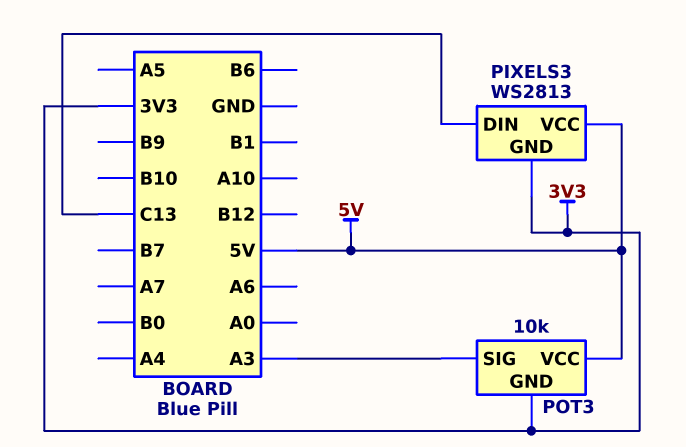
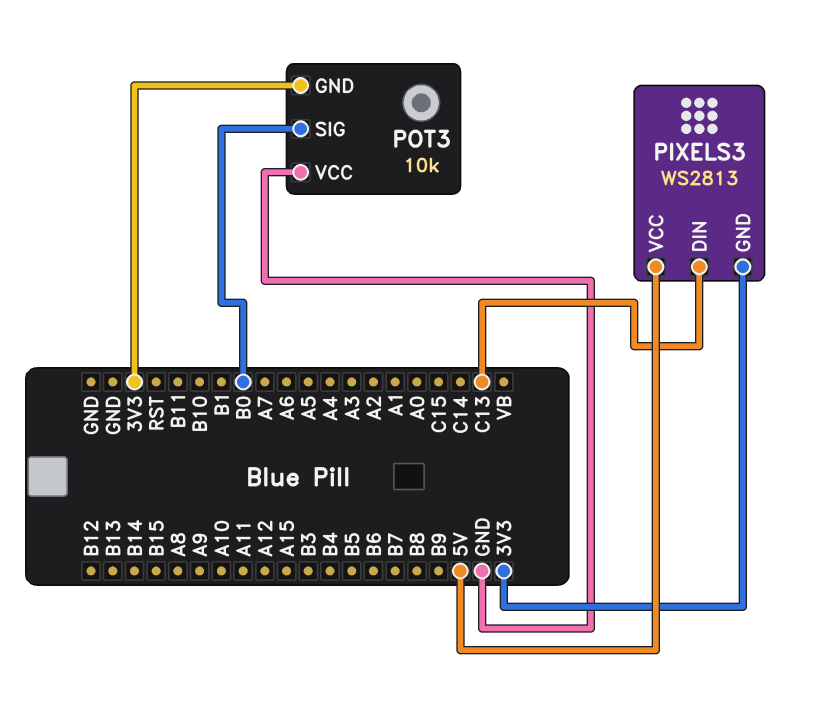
POT3 pin SIG: A3 -> B0
POT3 pin VCC: 5V -> GND

